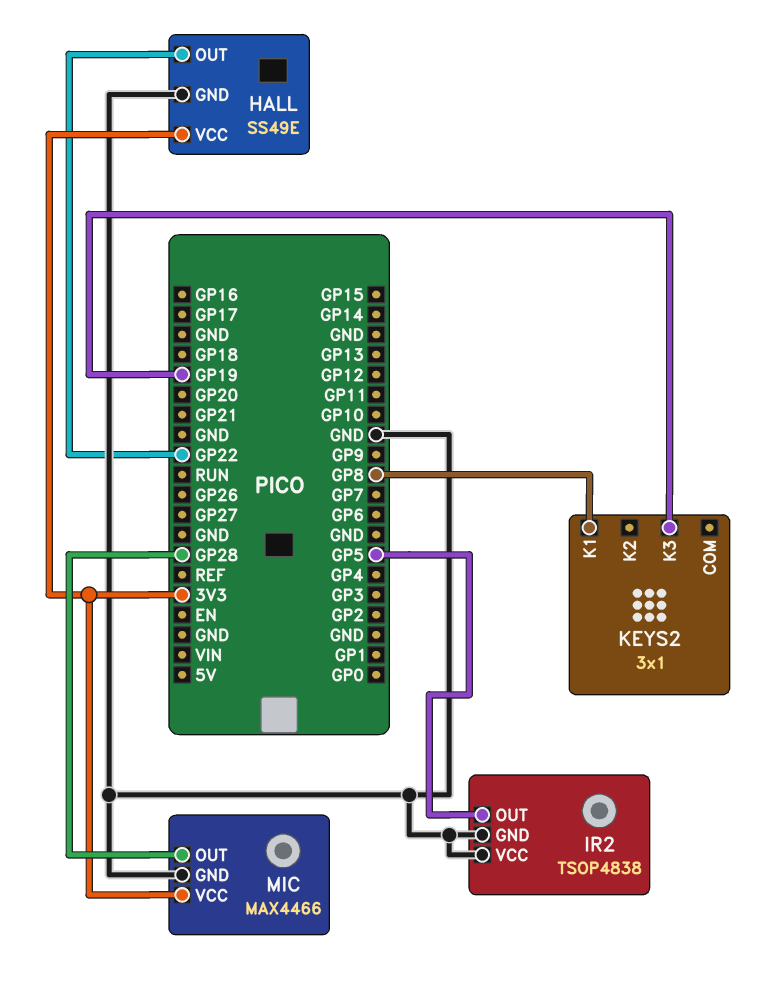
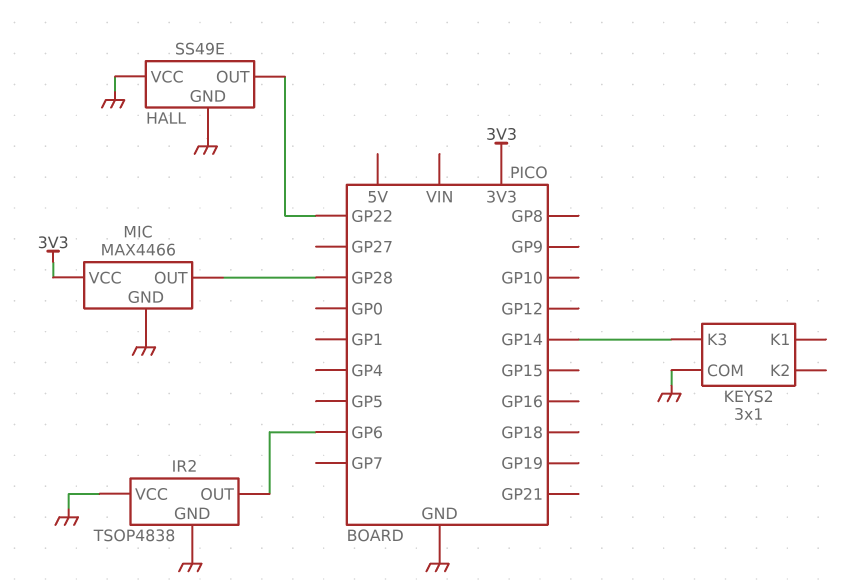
HALL pin VCC: 3V3 -> GND
IR2 pin OUT: GP5 -> GP6
KEYS2 pin COM: none -> GND
KEYS2 pin K1: GP8 -> none
KEYS2 pin K3: GP19 -> GP14

